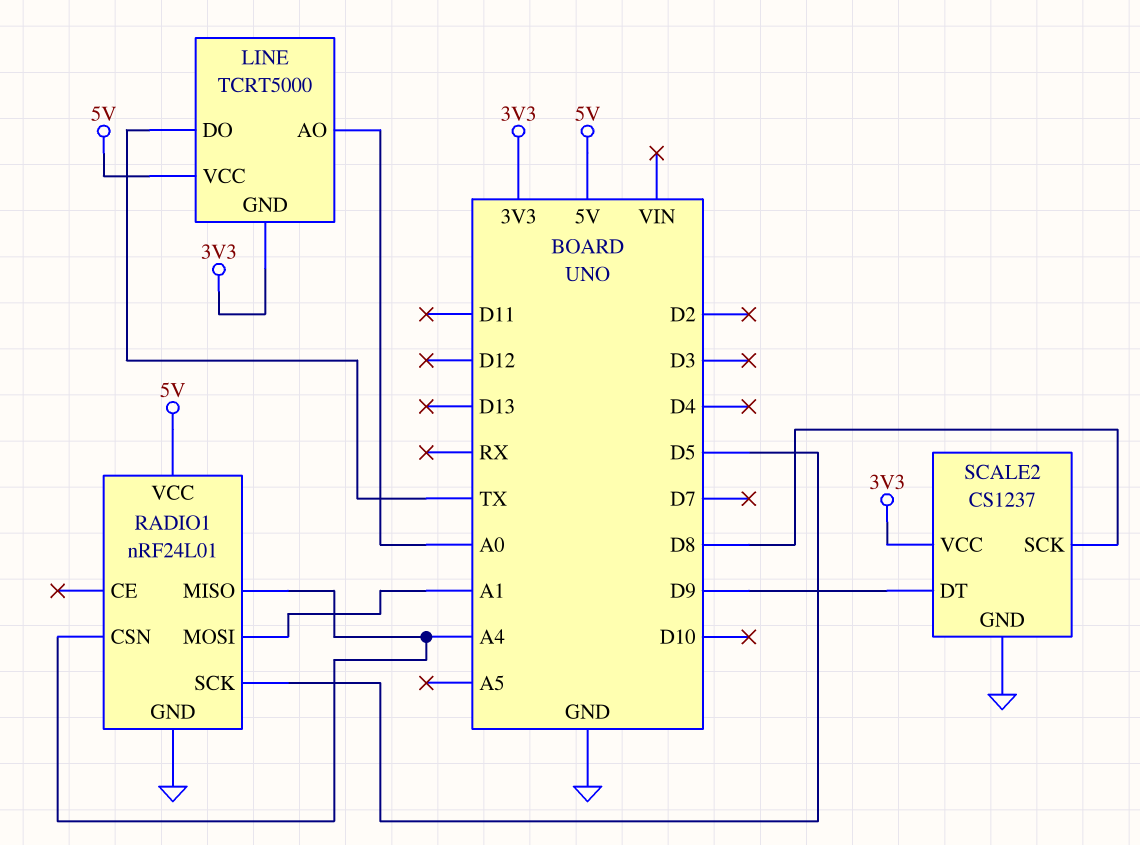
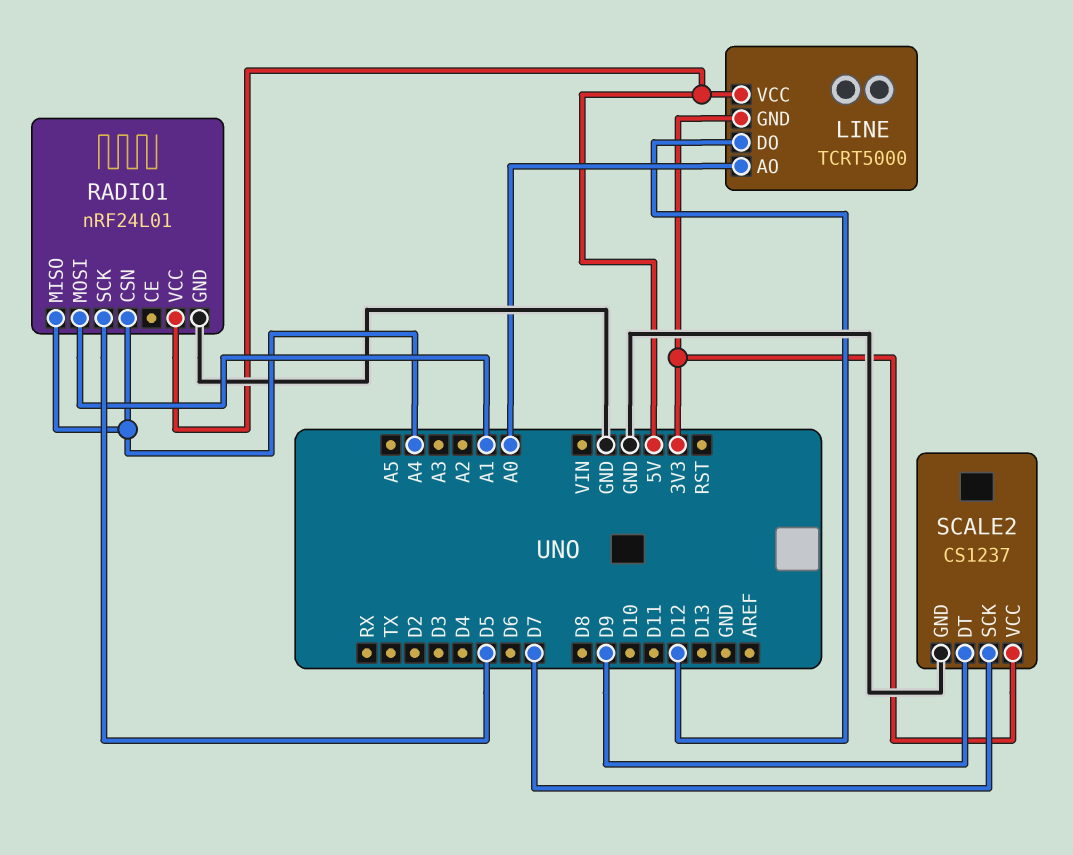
LINE pin DO: TX -> D12
SCALE2 pin SCK: D8 -> D7

